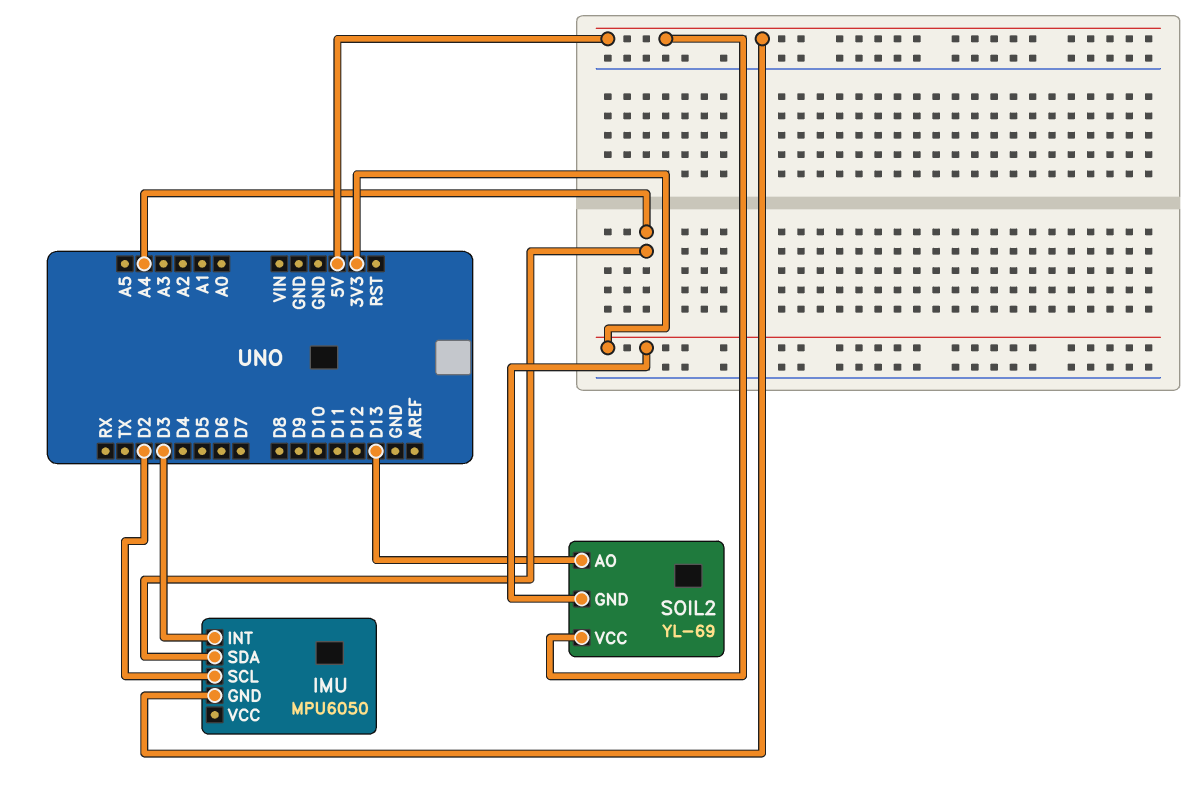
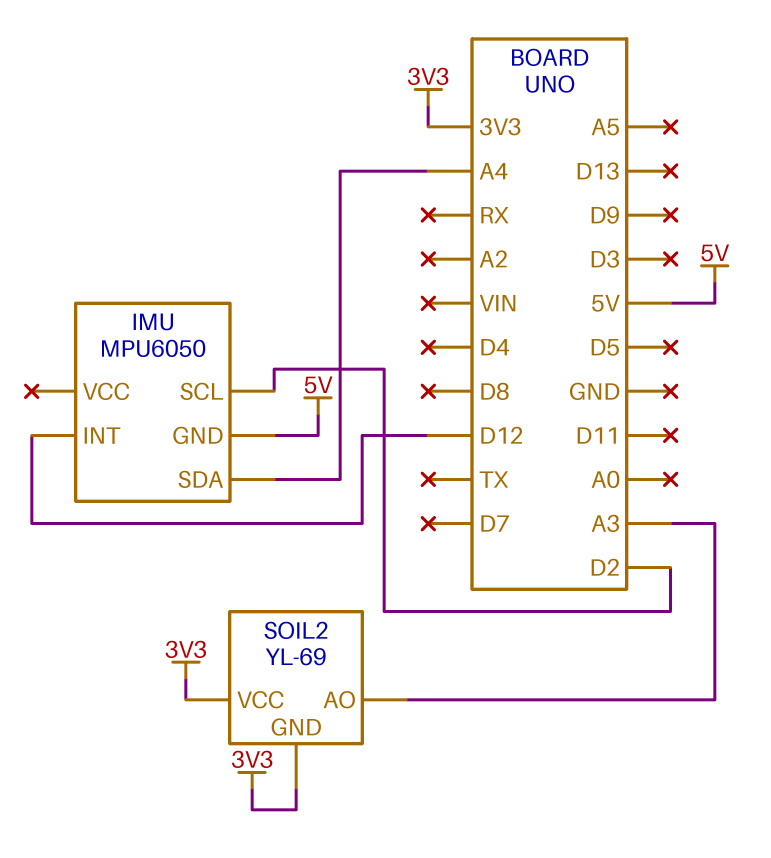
IMU pin INT: D3 -> D12
SOIL2 pin AO: D13 -> A3
SOIL2 pin VCC: 5V -> 3V3

